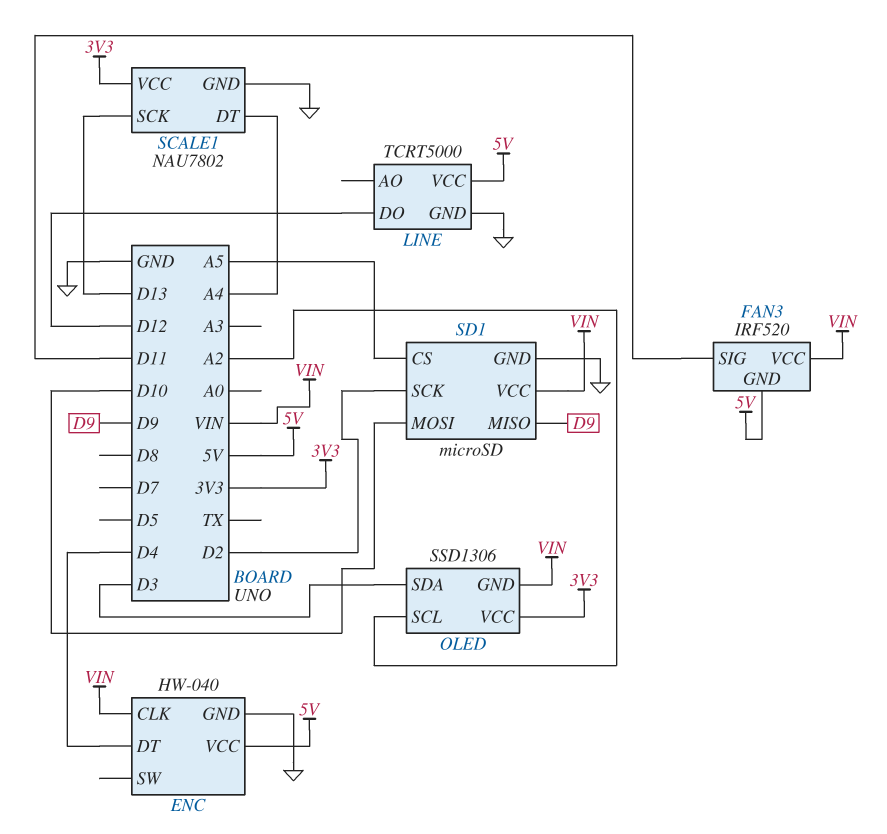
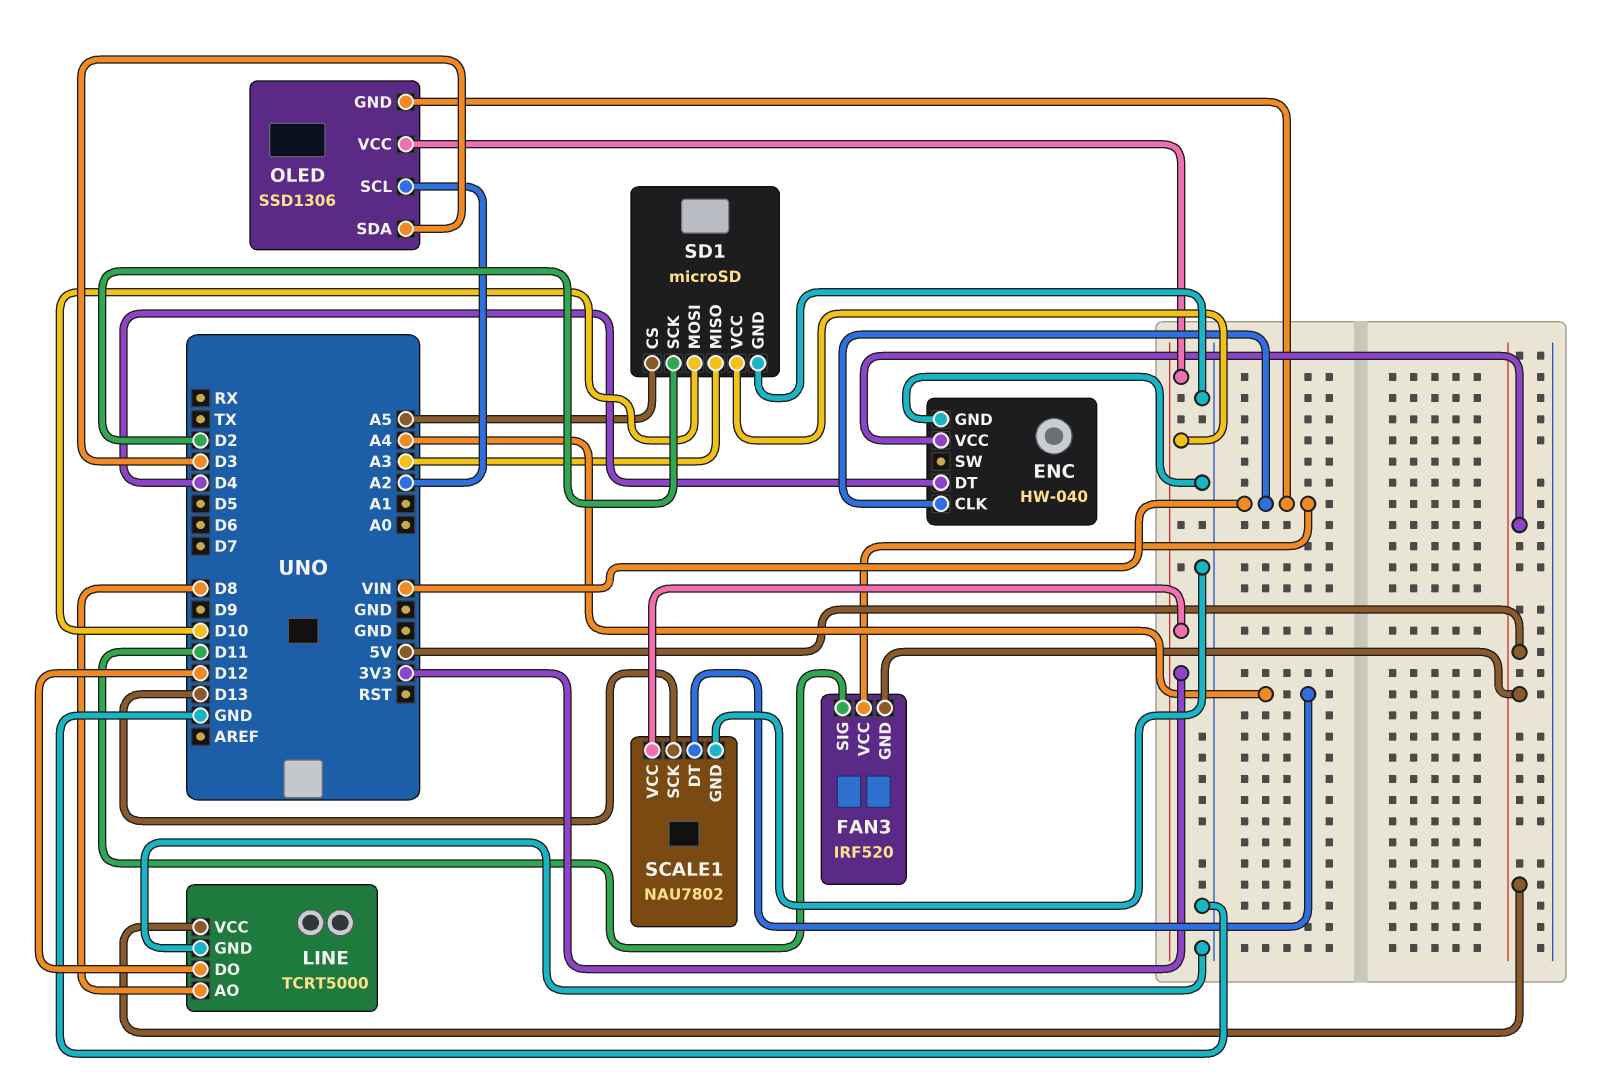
LINE pin AO: none -> D8
SD1 pin MISO: D9 -> A3
SD1 pin VCC: VIN -> 3V3

